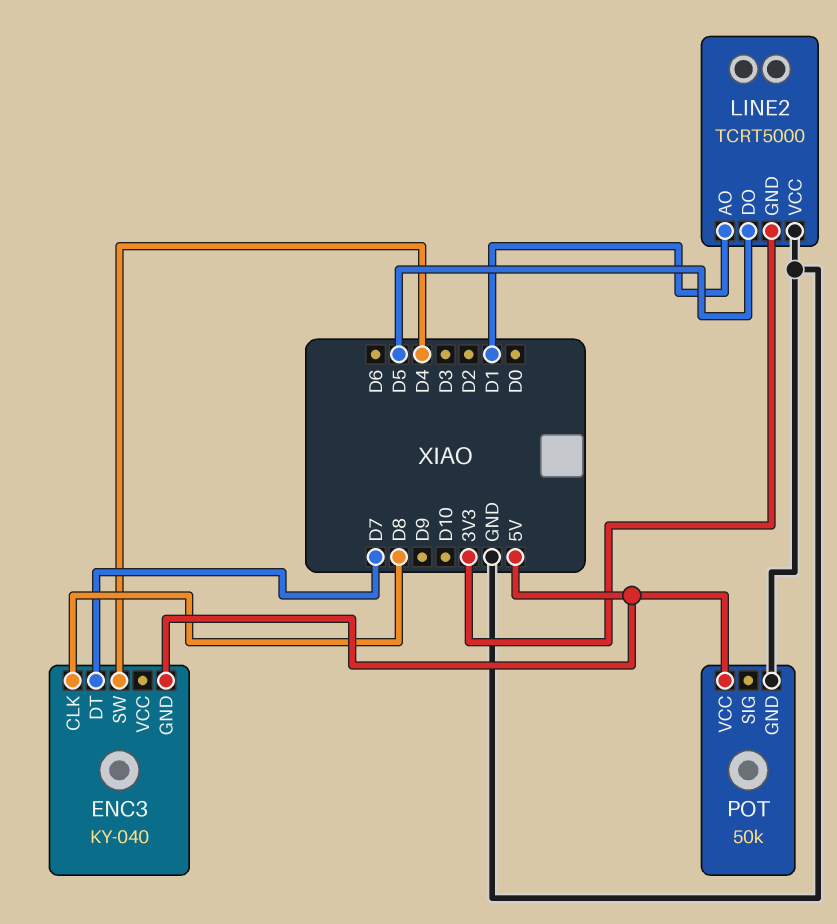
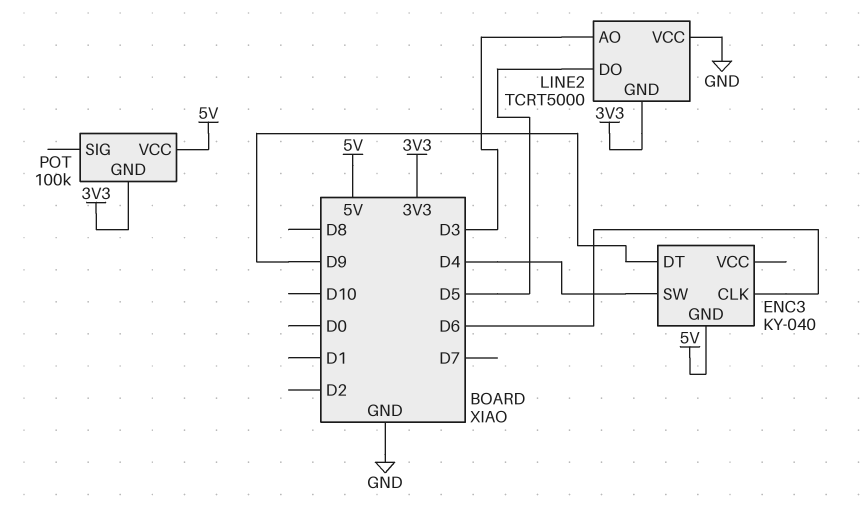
ENC3 pin CLK: D8 -> D6
ENC3 pin DT: D7 -> D9
LINE2 pin AO: D1 -> D3
POT: 50k -> 100k
POT pin GND: GND -> 3V3

